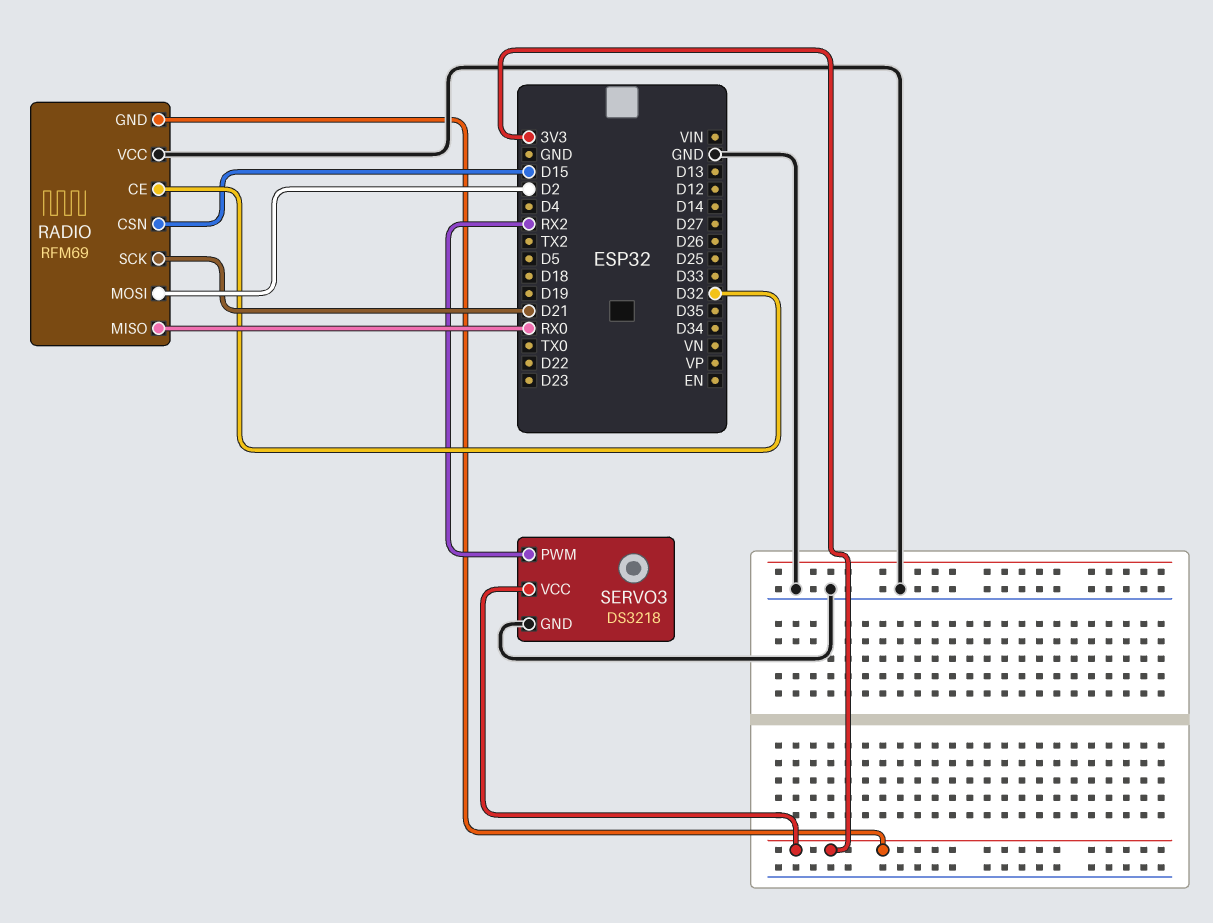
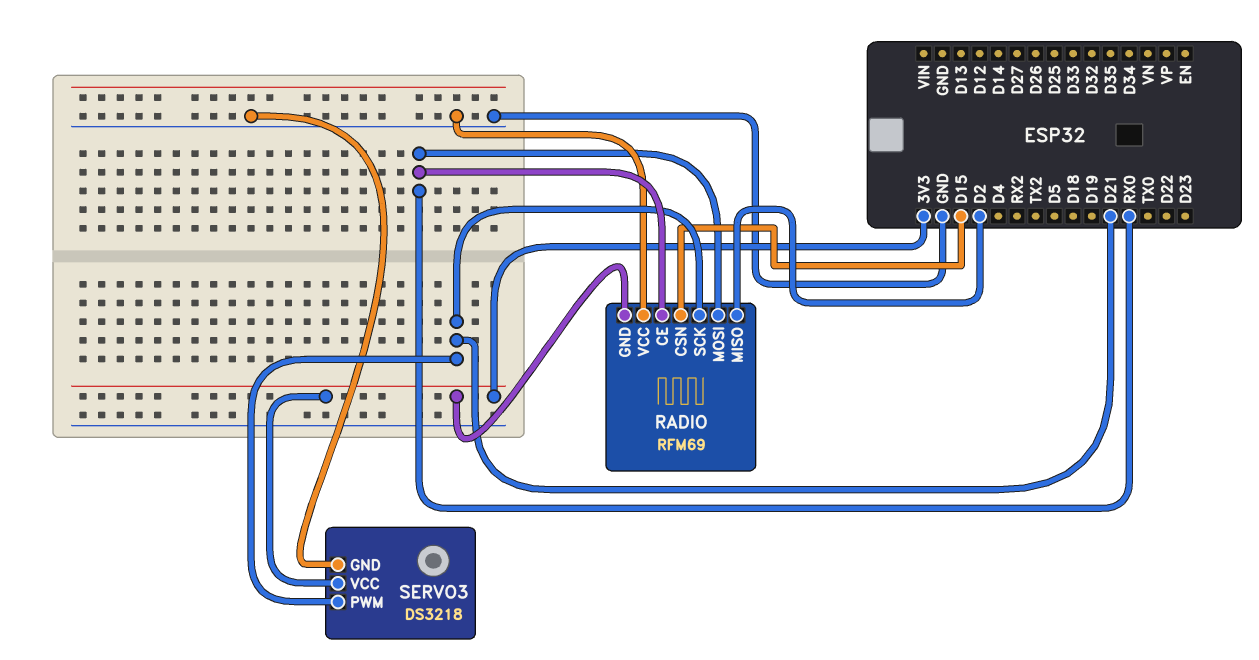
RADIO pin CE: D32 -> RX0
RADIO pin MISO: RX0 -> D2
RADIO pin MOSI: D2 -> RX0
SERVO3 pin PWM: RX2 -> D21

